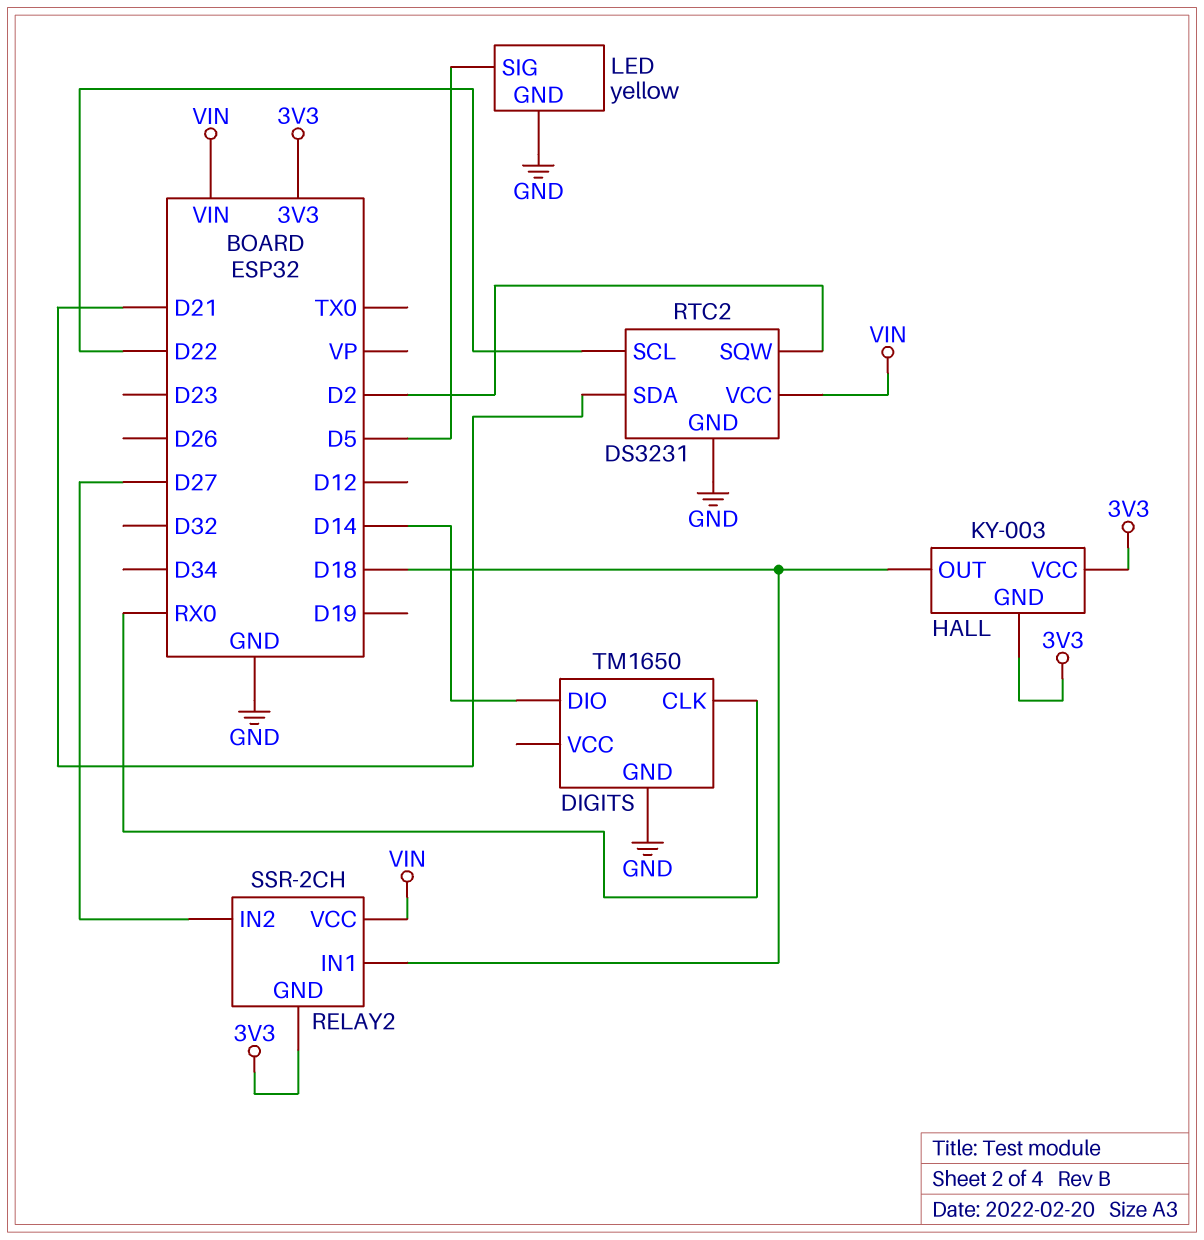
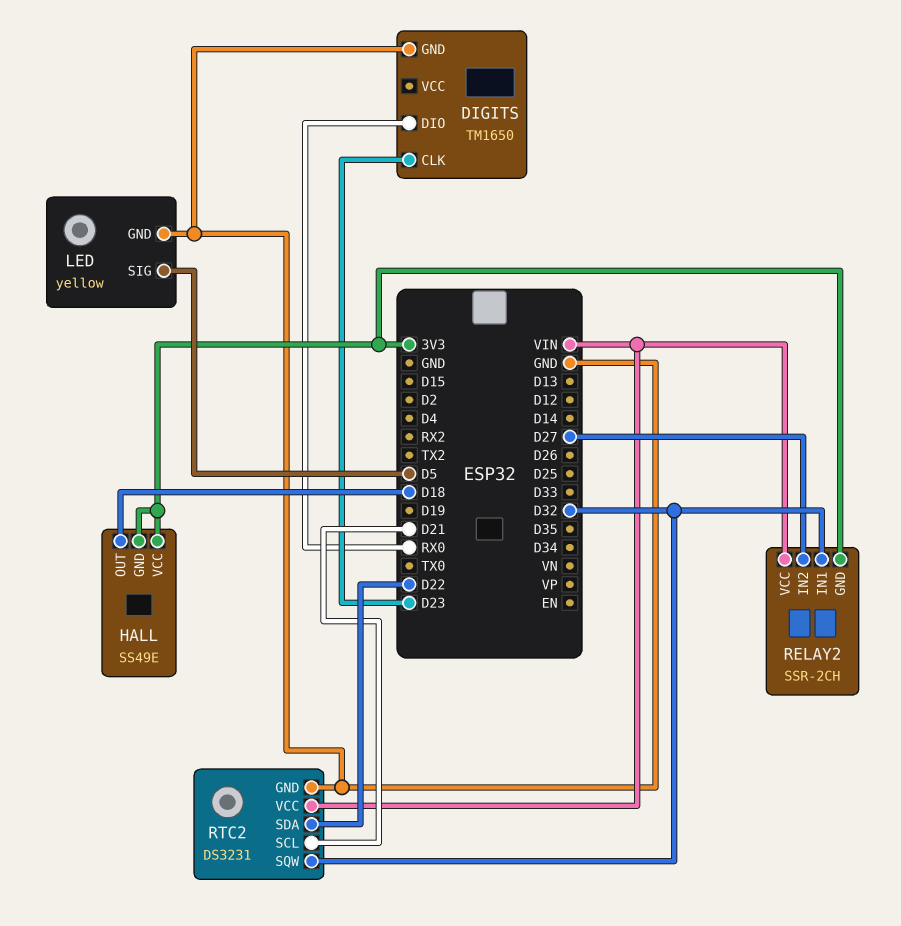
DIGITS pin CLK: RX0 -> D23
DIGITS pin DIO: D14 -> RX0
HALL: KY-003 -> SS49E
RELAY2 pin IN1: D18 -> D32
RTC2 pin SCL: D22 -> D21
RTC2 pin SDA: D21 -> D22
RTC2 pin SQW: D2 -> D32

